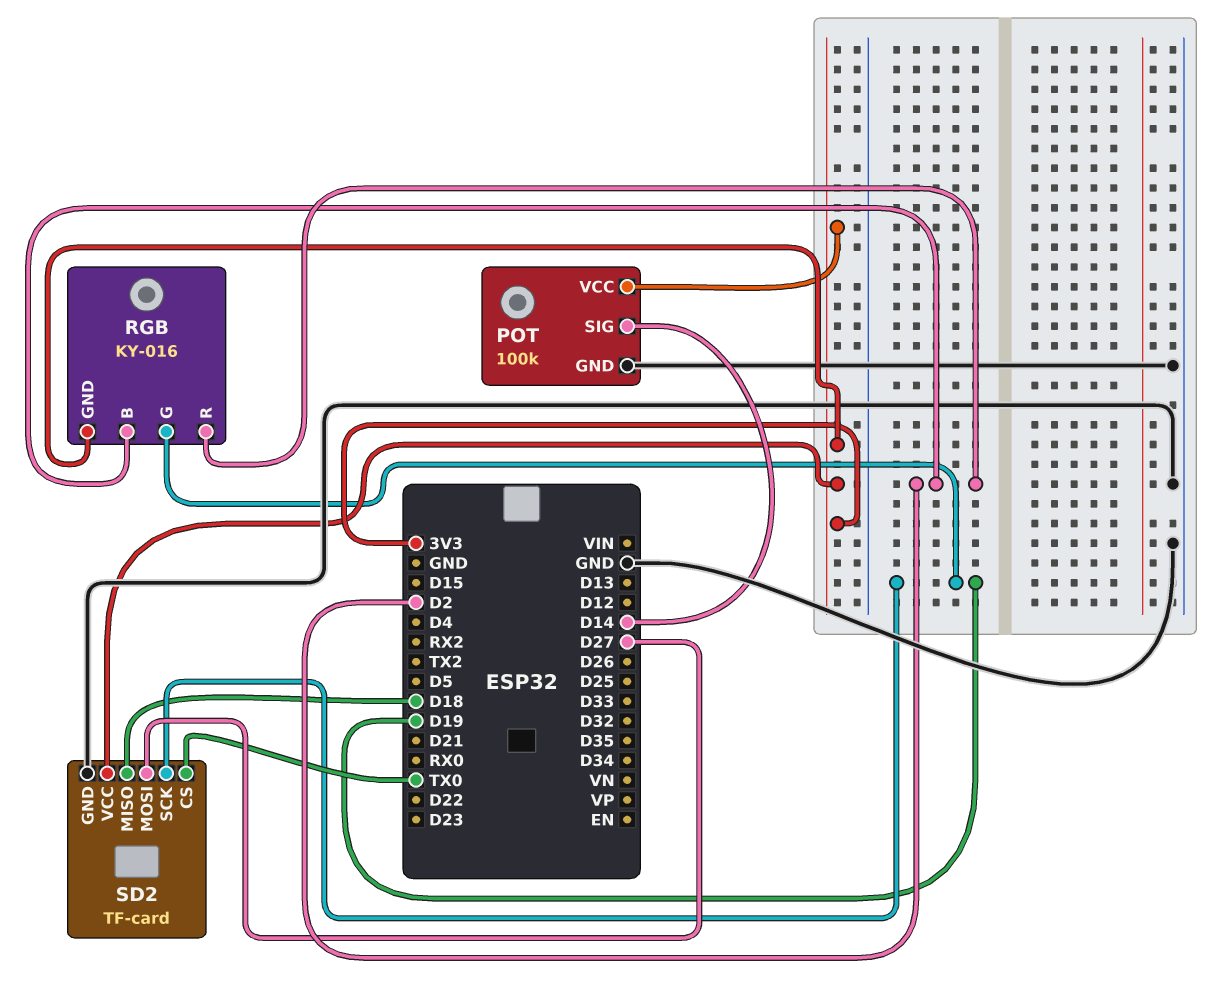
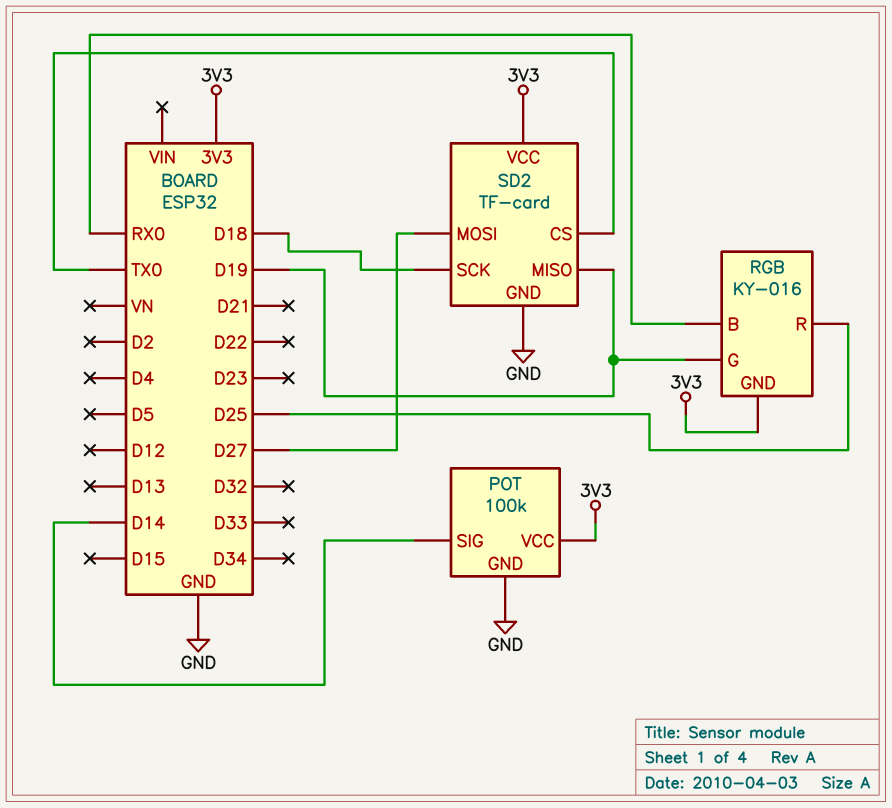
RGB pin B: D2 -> RX0
RGB pin R: D2 -> D25
SD2 pin MISO: D18 -> D19
SD2 pin SCK: D19 -> D18

